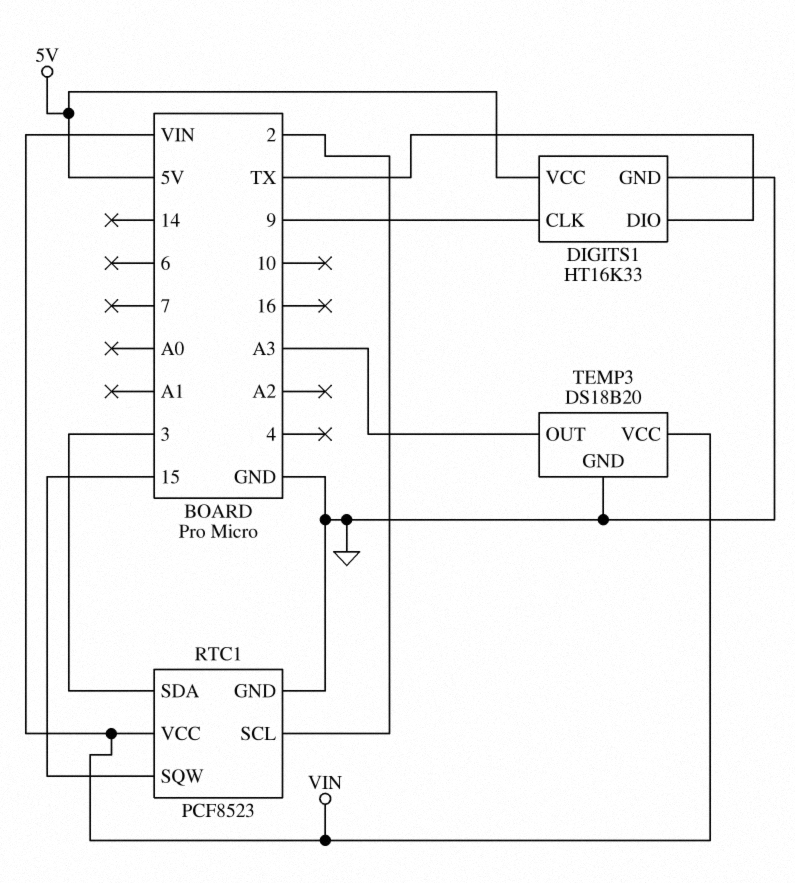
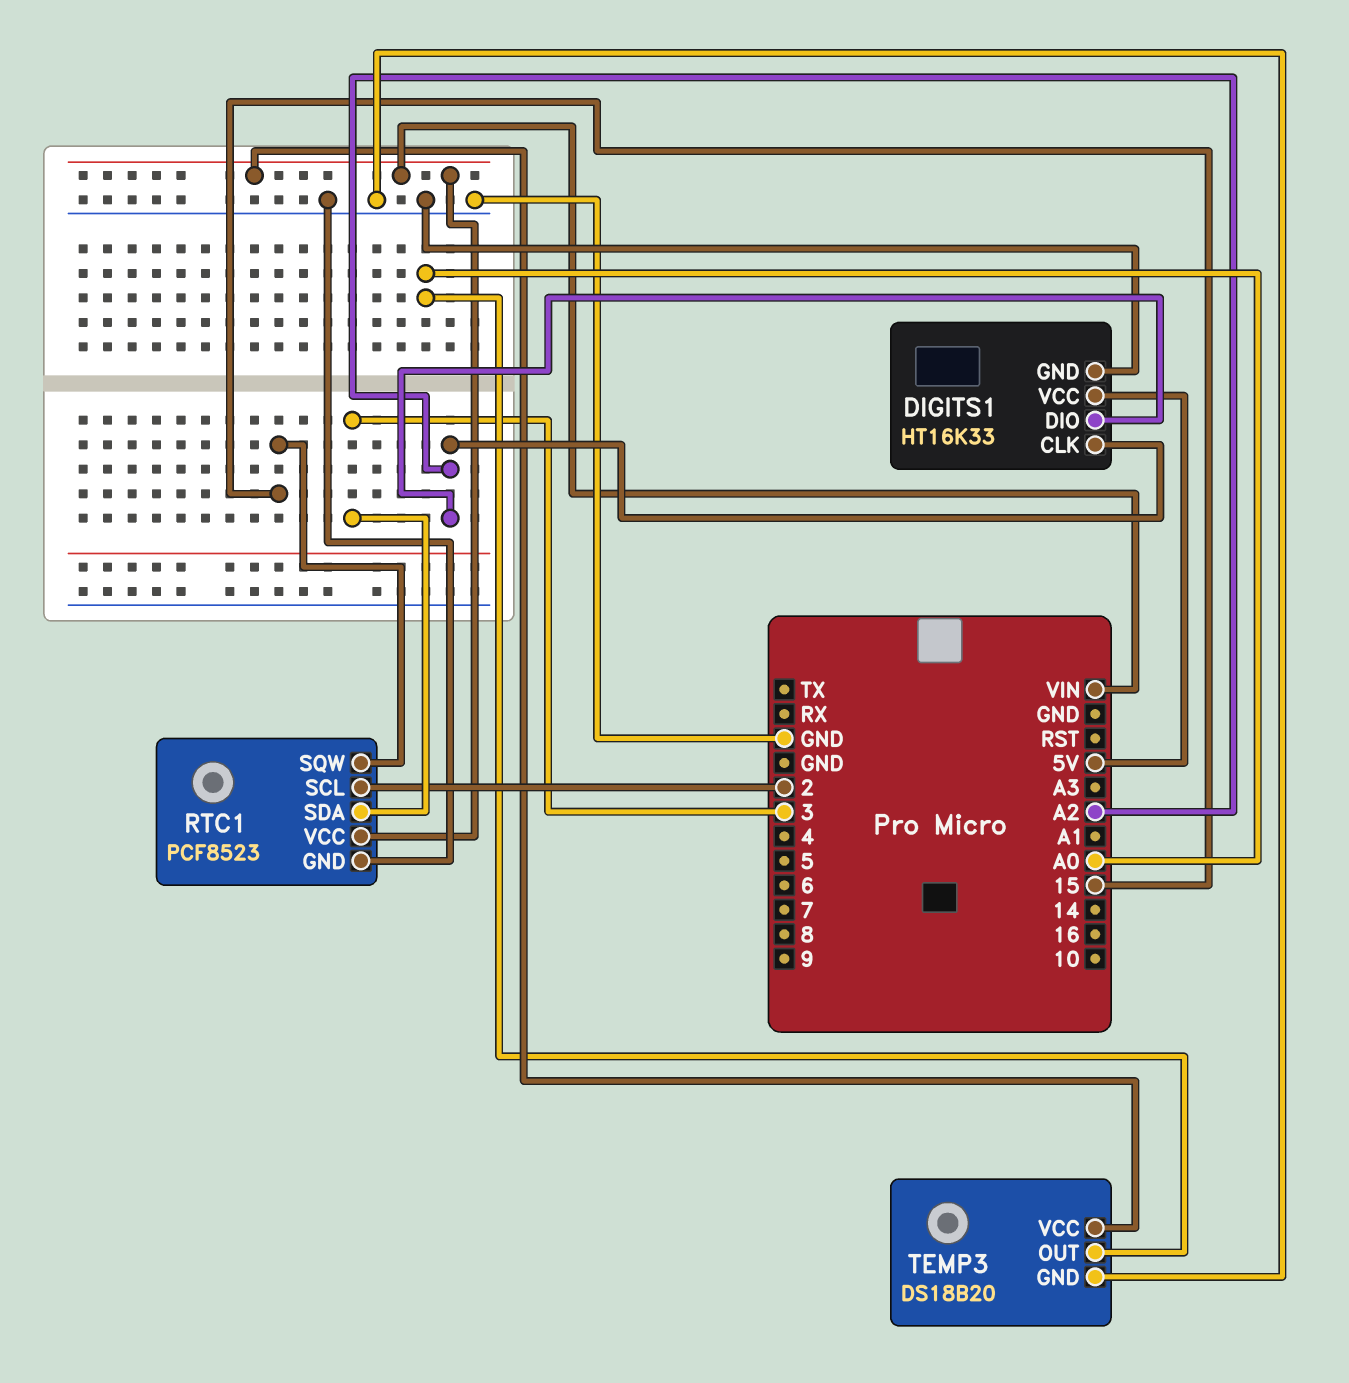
DIGITS1 pin CLK: 9 -> A2
DIGITS1 pin DIO: TX -> A2
TEMP3 pin OUT: A3 -> A0

